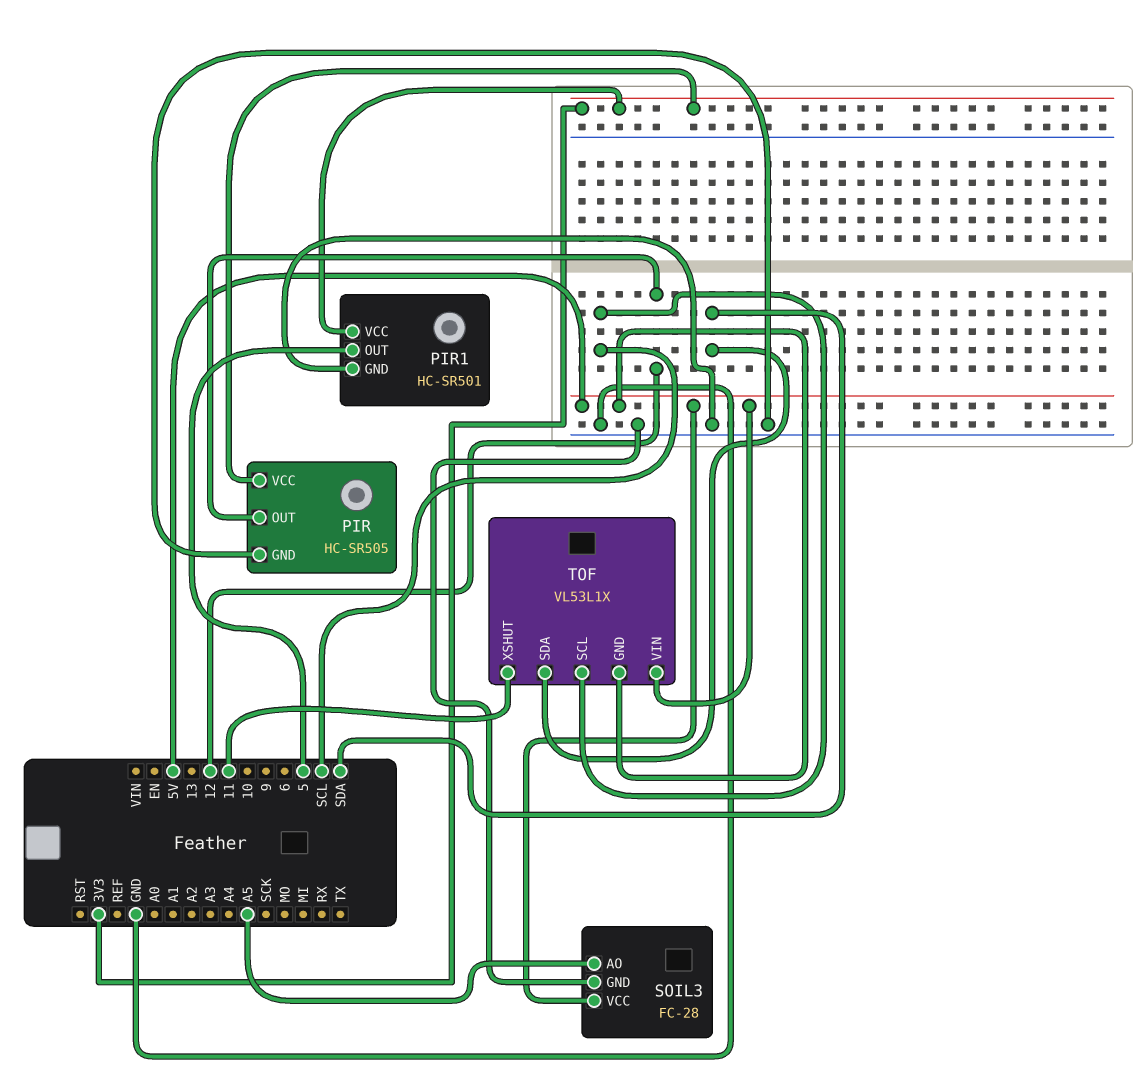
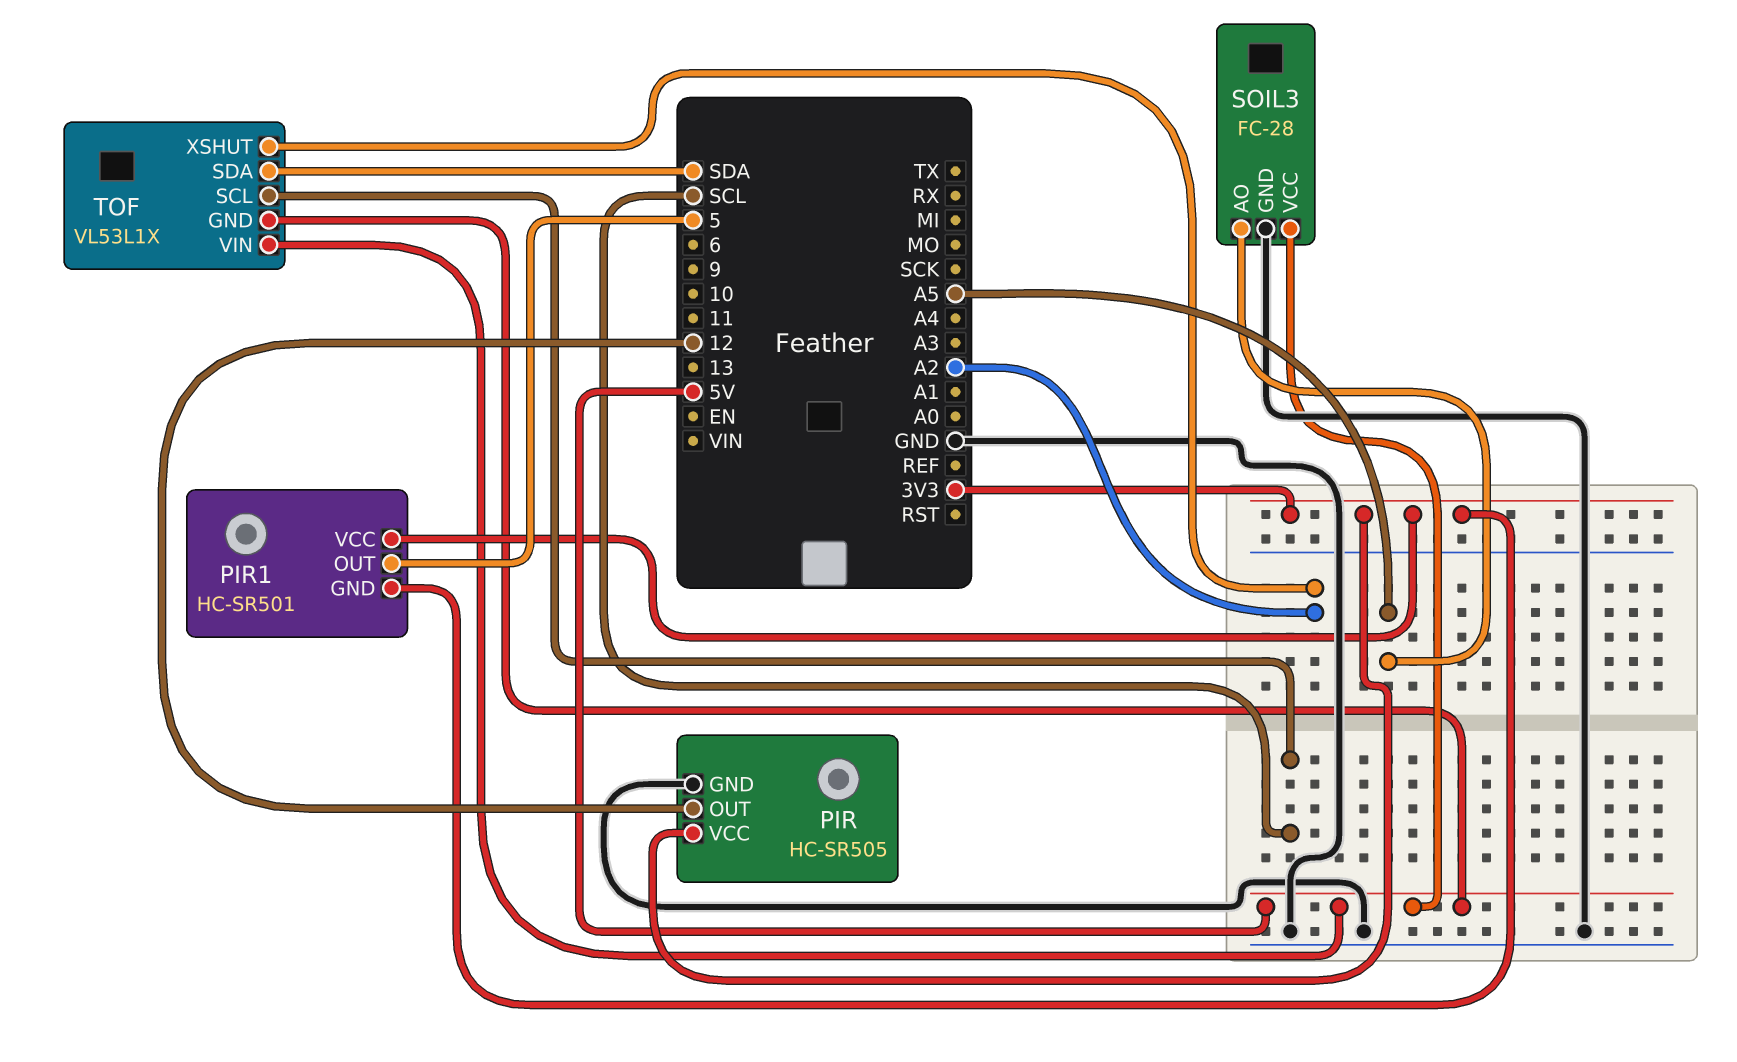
PIR1 pin GND: GND -> 3V3
TOF pin XSHUT: 11 -> A2

